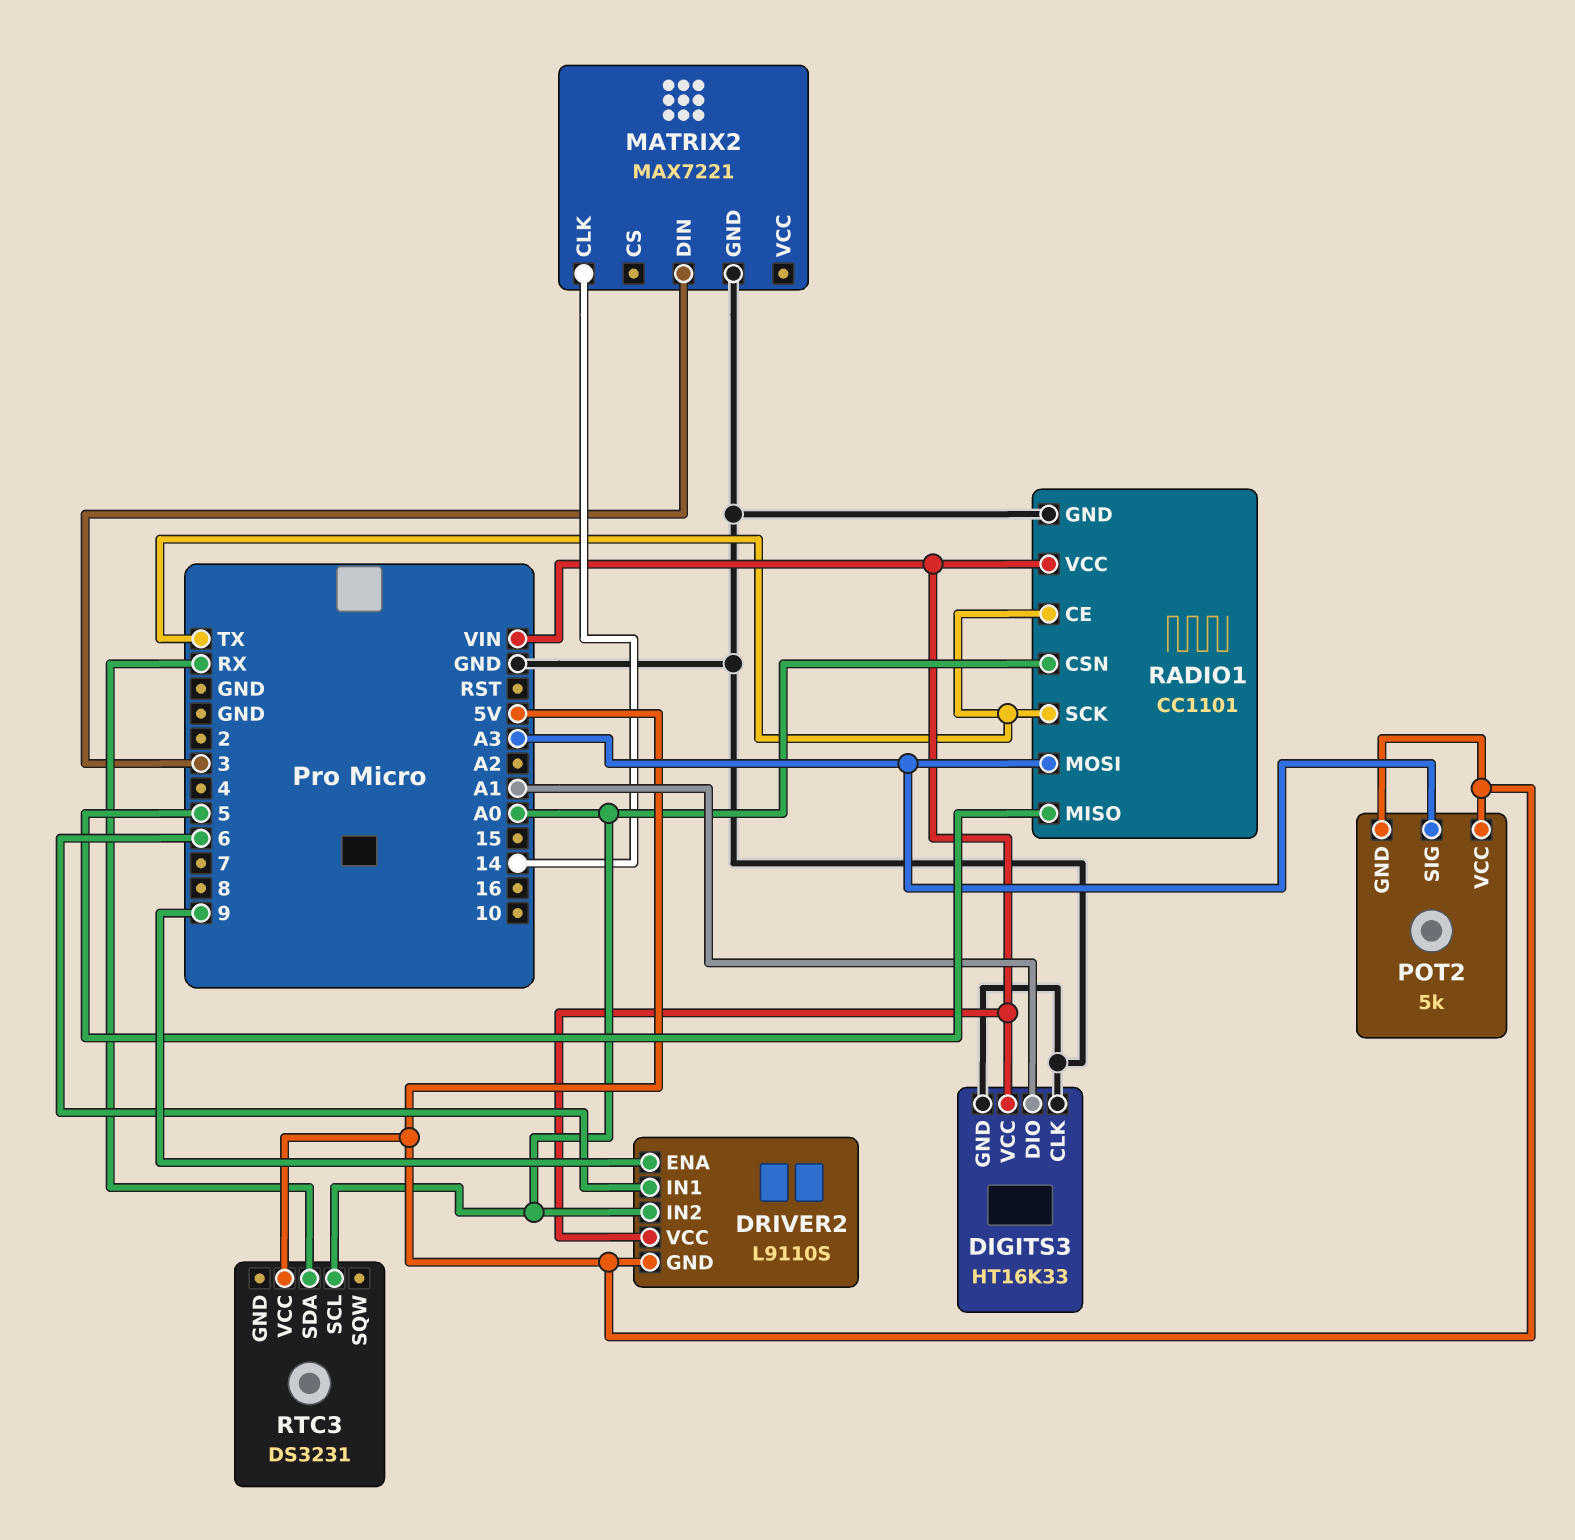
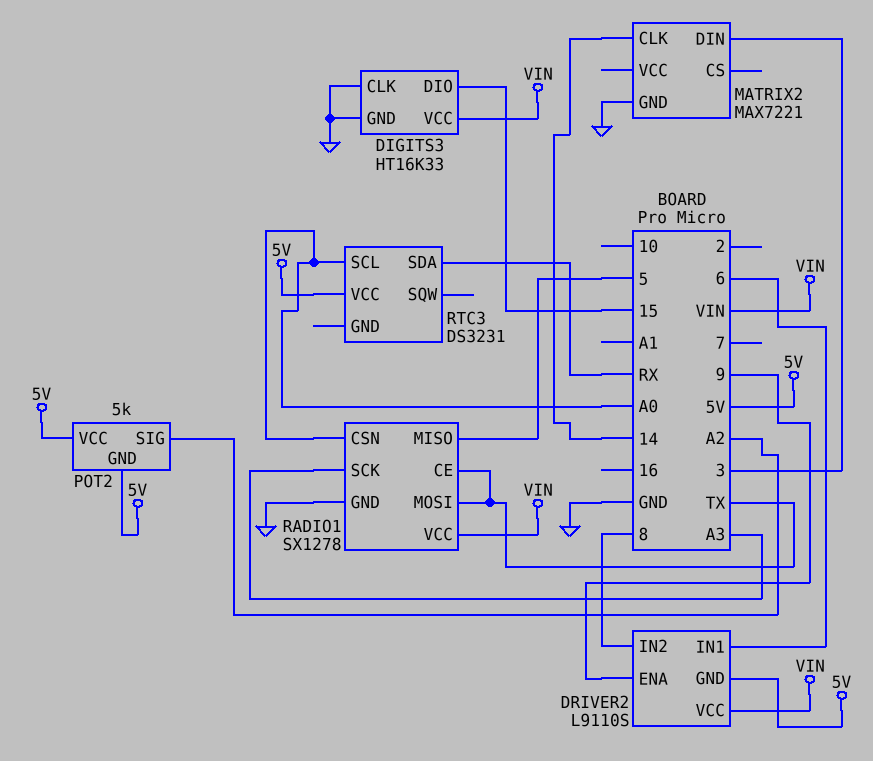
DIGITS3 pin DIO: A1 -> 15
DRIVER2 pin IN2: A0 -> 8
POT2 pin SIG: A3 -> A2
RADIO1: CC1101 -> SX1278
RADIO1 pin MOSI: A3 -> TX
RADIO1 pin SCK: TX -> A3

